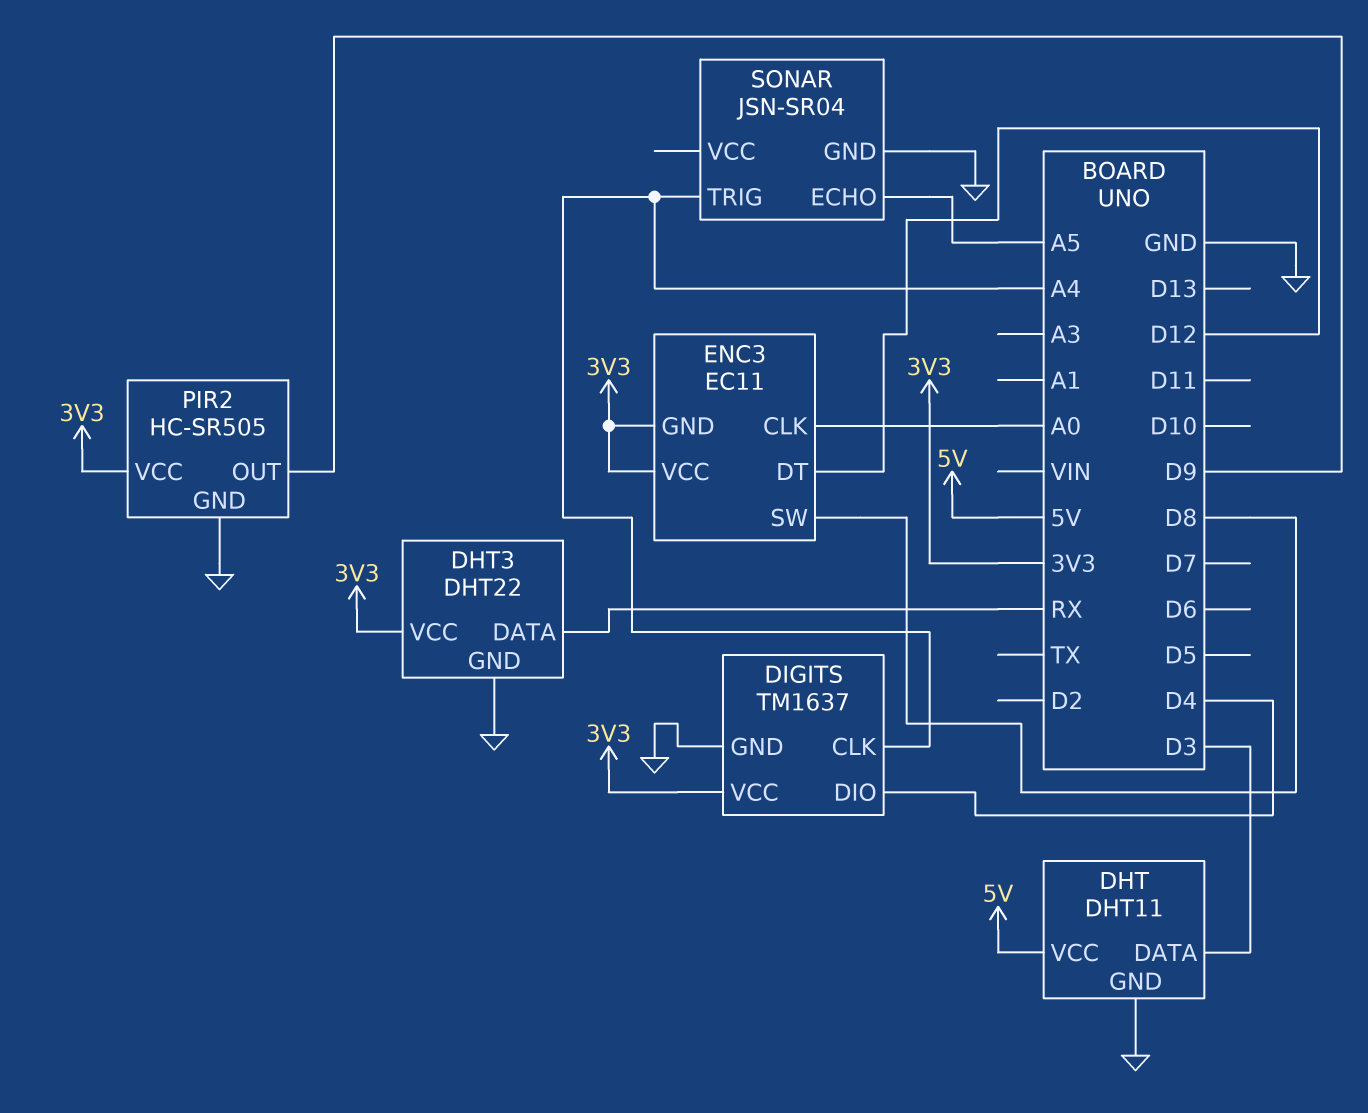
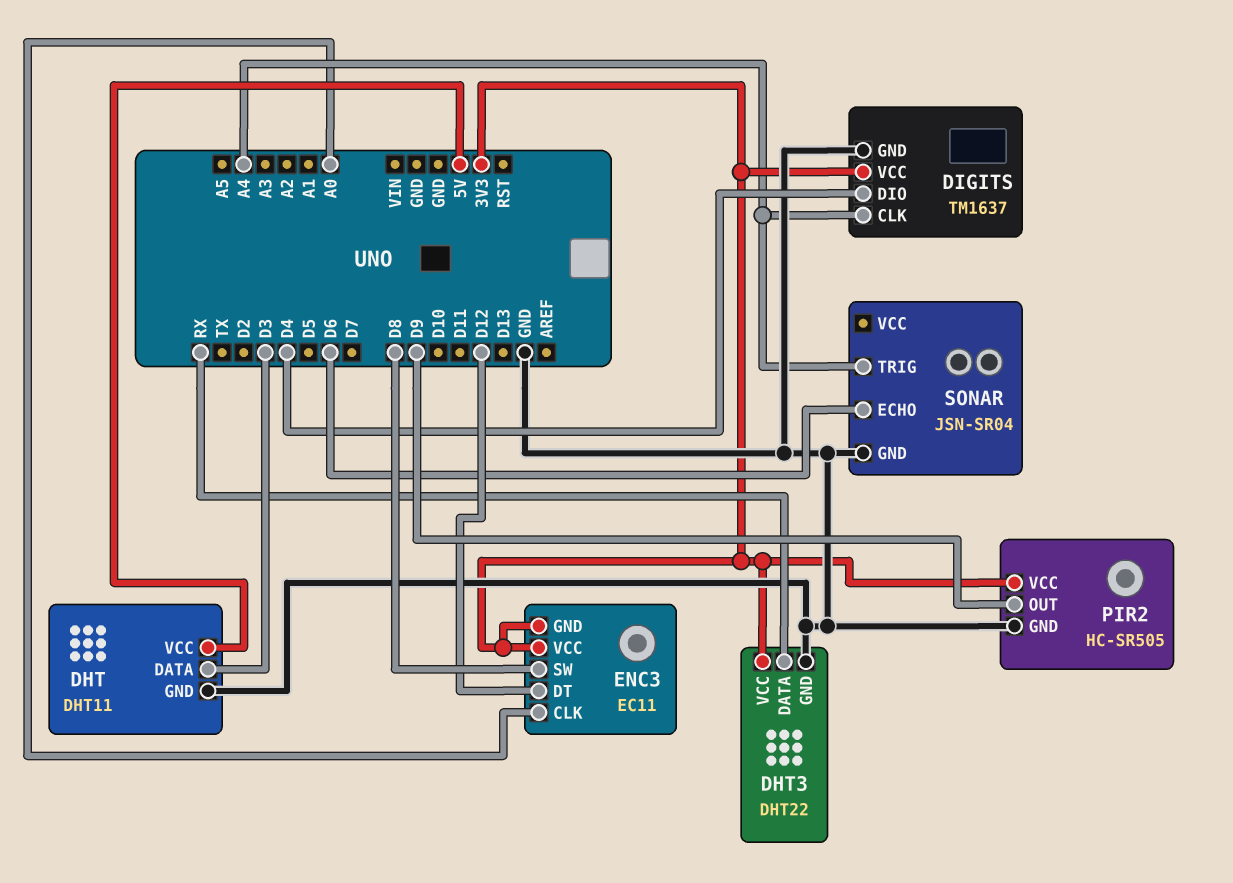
SONAR pin ECHO: A5 -> D6

